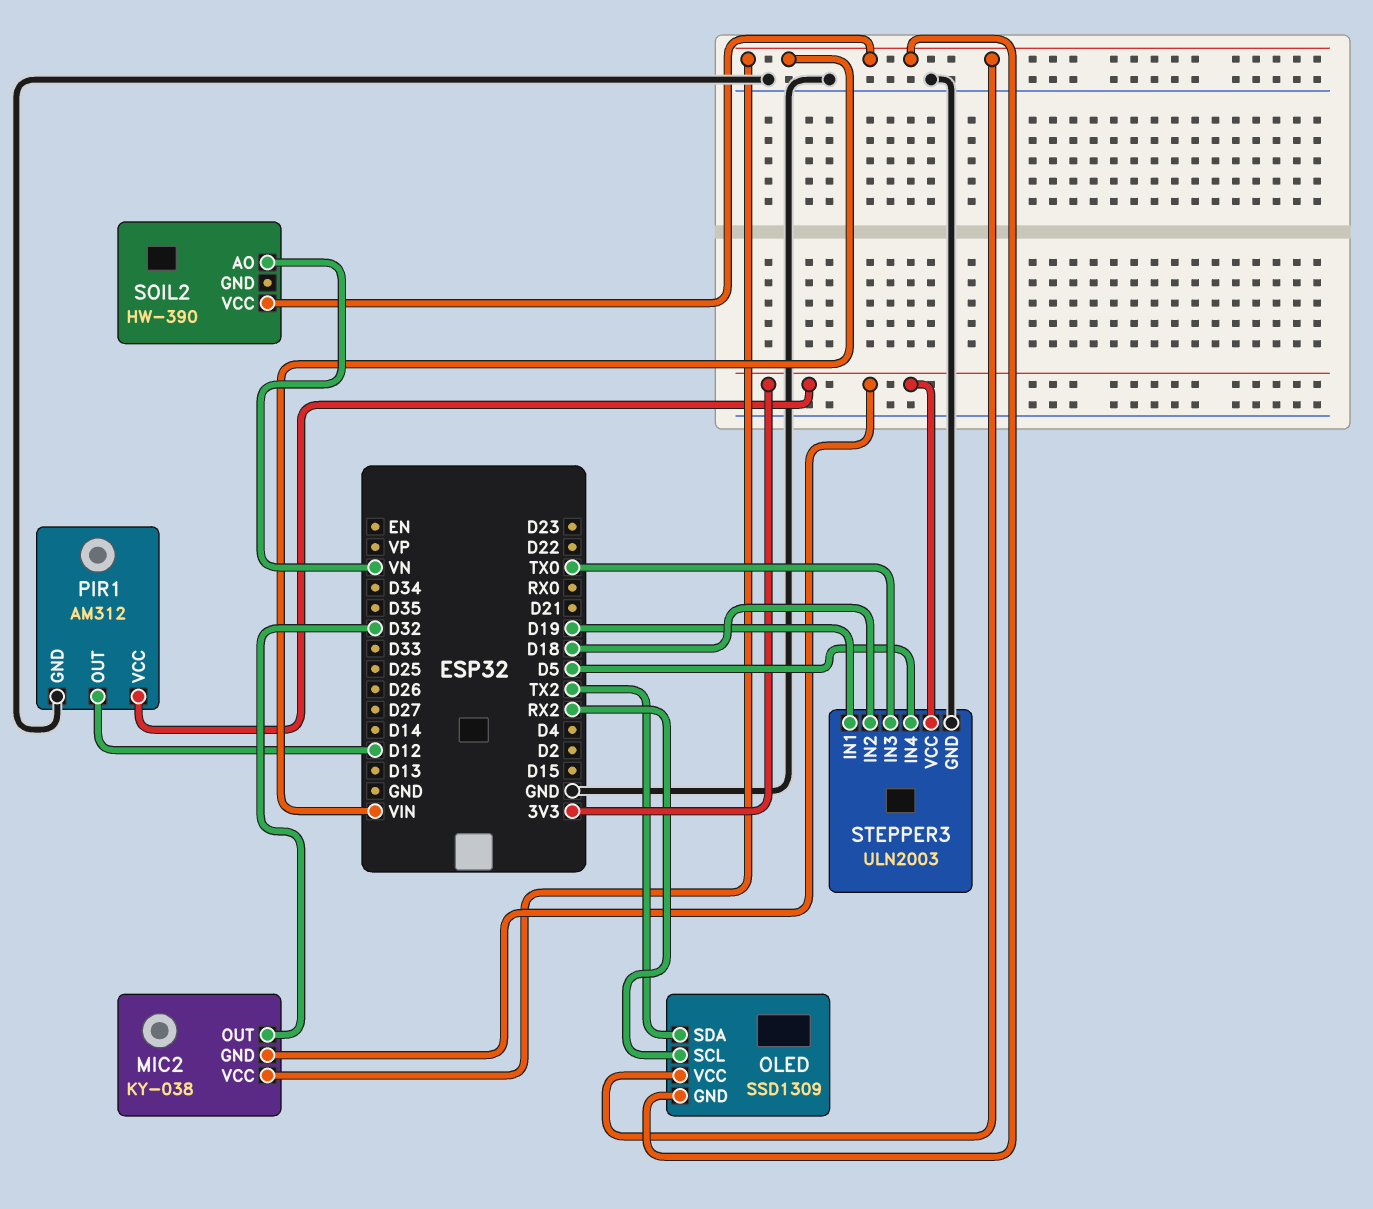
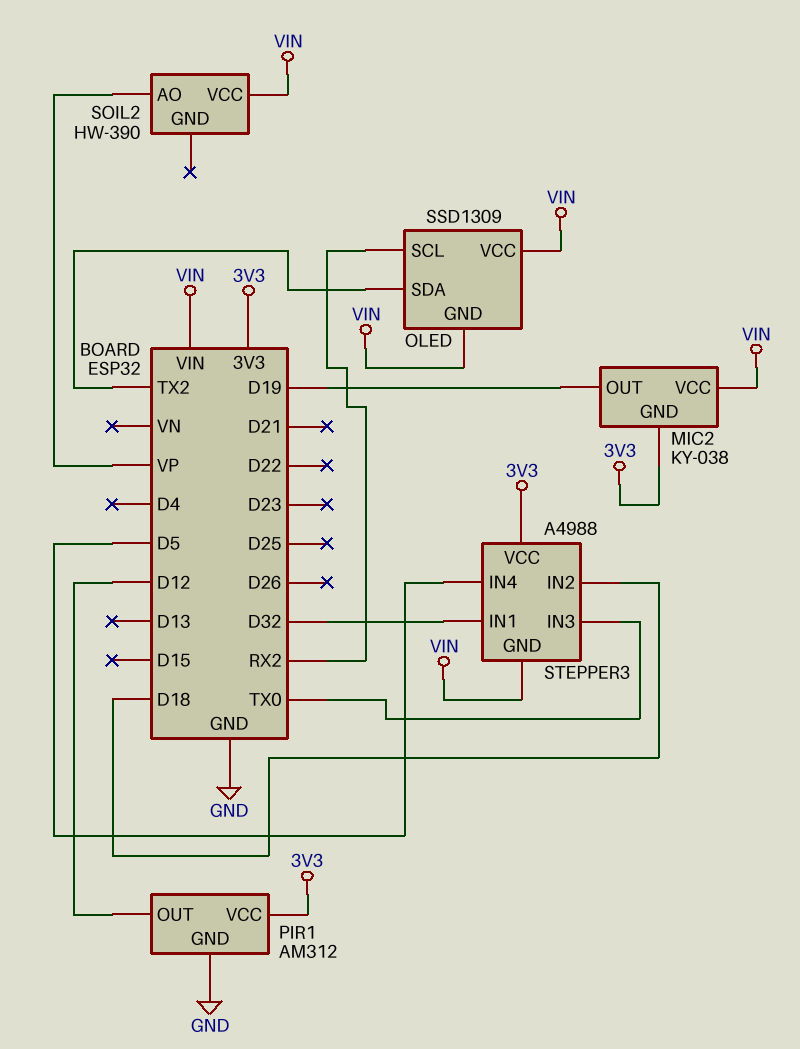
MIC2 pin OUT: D32 -> D19
SOIL2 pin AO: VN -> VP
STEPPER3: ULN2003 -> A4988
STEPPER3 pin GND: GND -> VIN
STEPPER3 pin IN1: D19 -> D32

